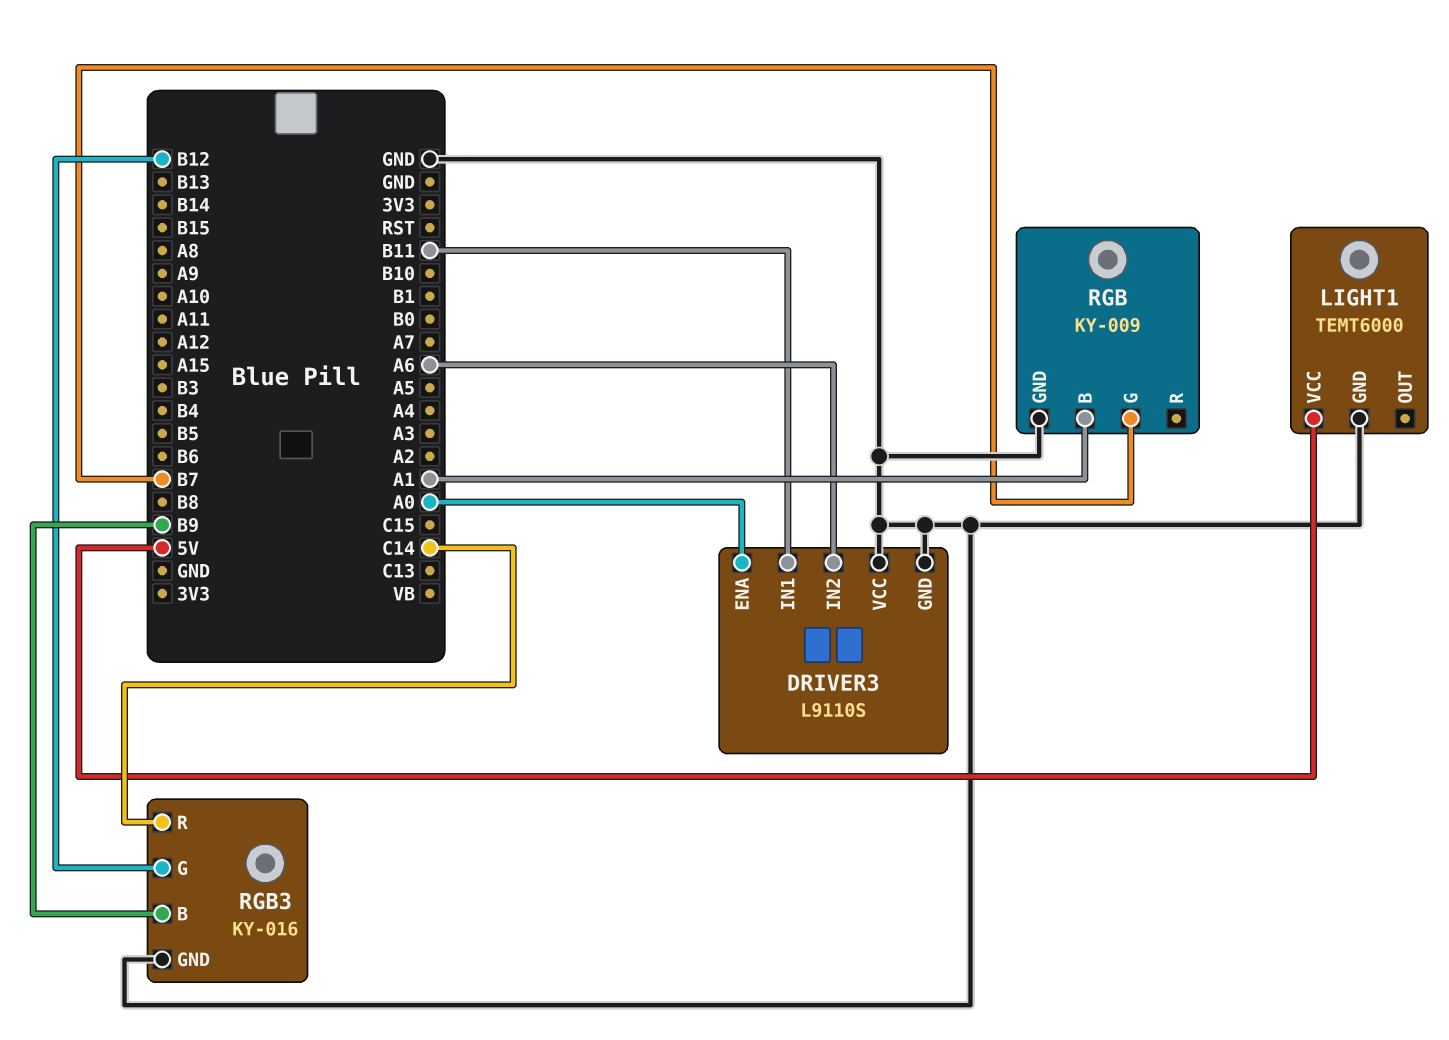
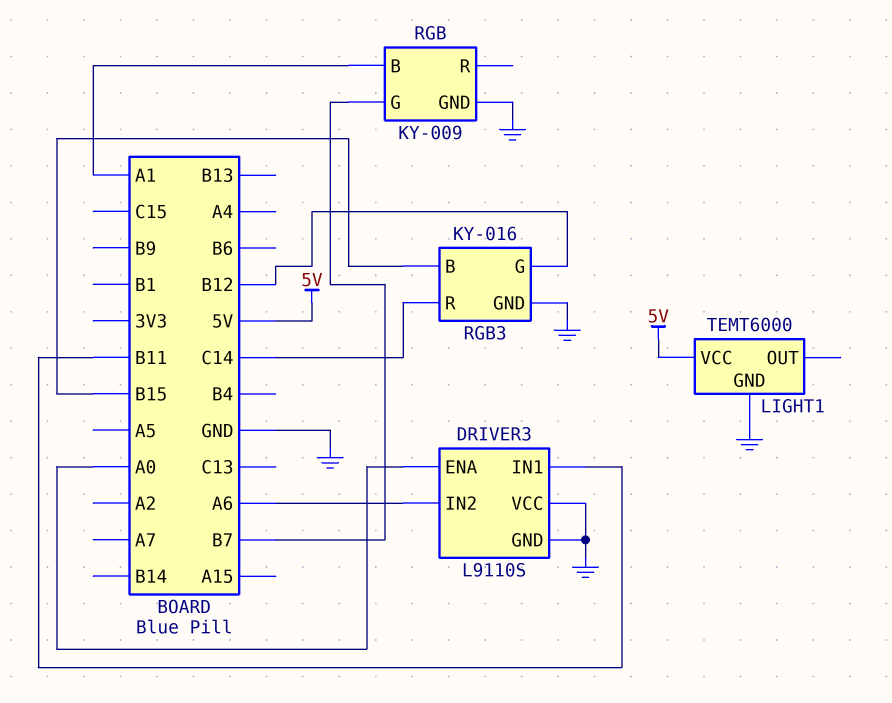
RGB3 pin B: B9 -> B15

